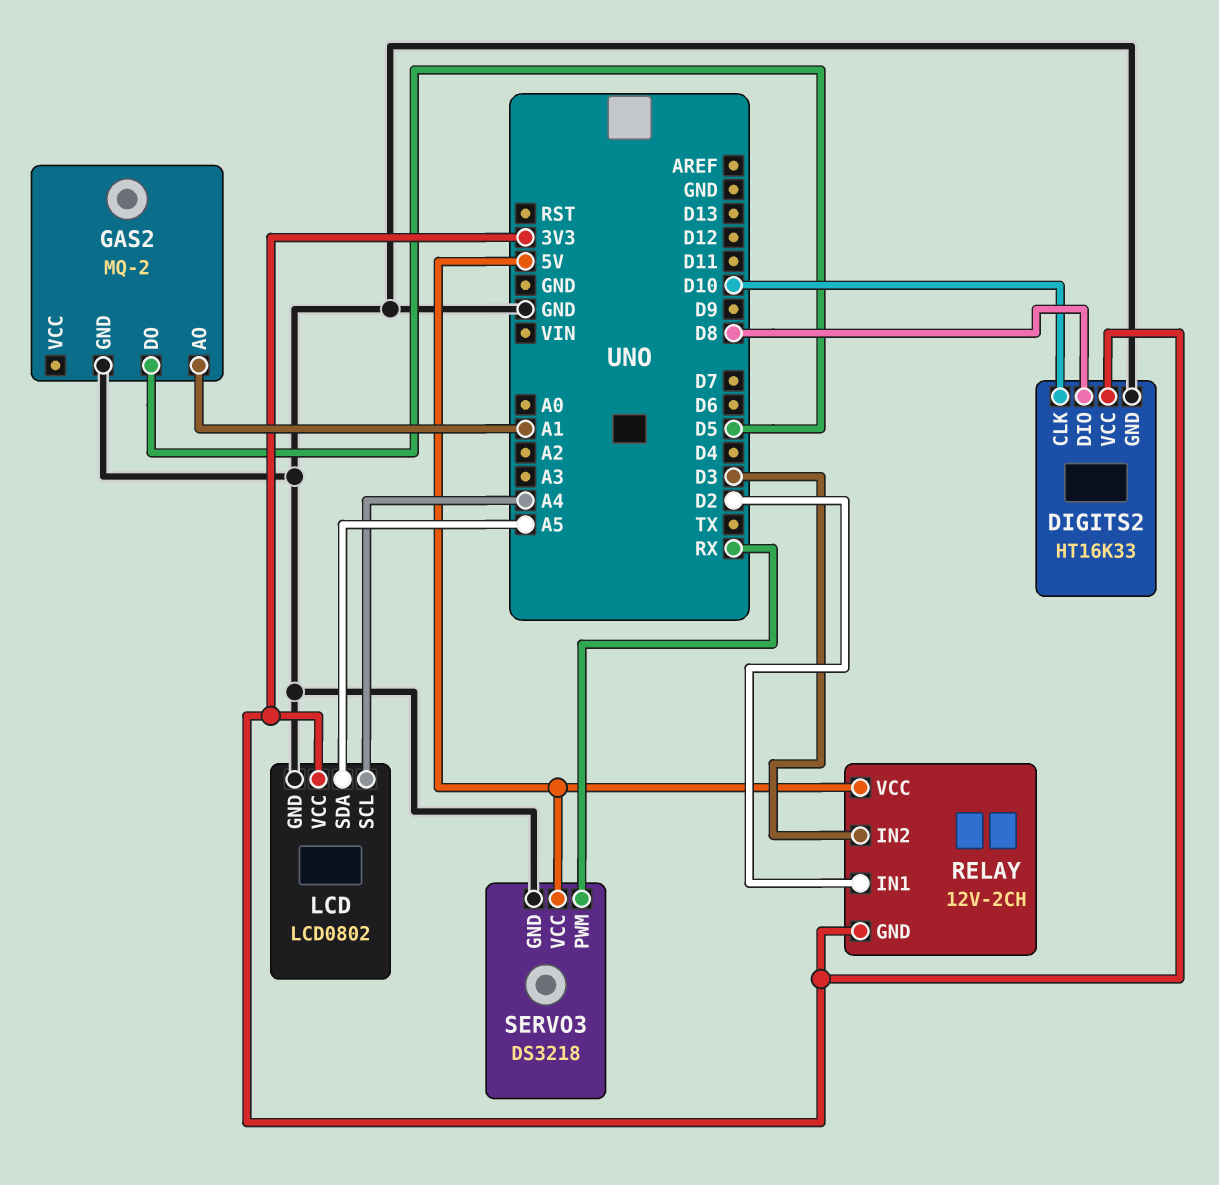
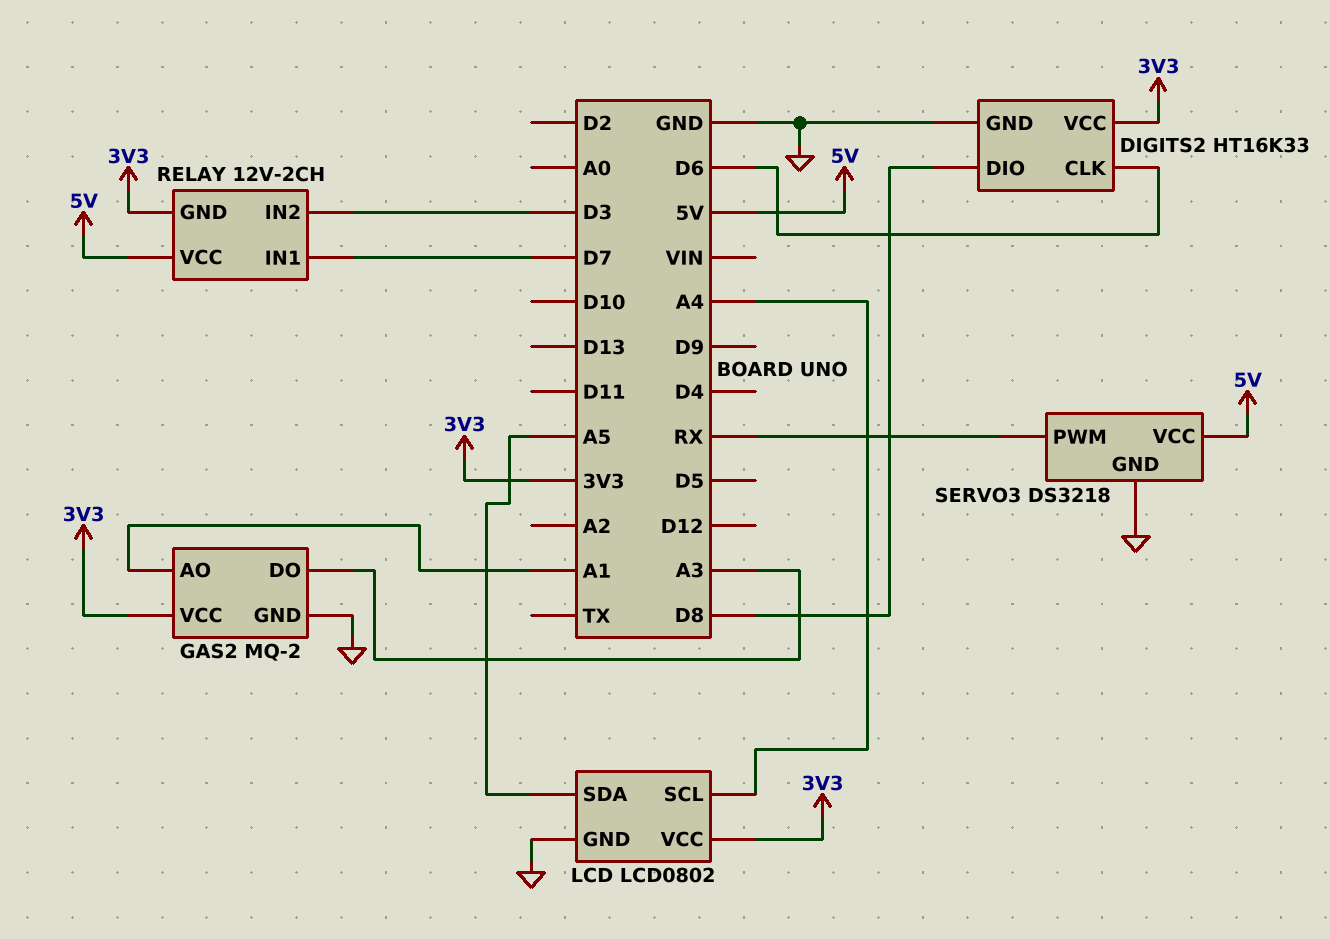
DIGITS2 pin CLK: D10 -> D6
GAS2 pin DO: D5 -> A3
GAS2 pin VCC: none -> 3V3
RELAY pin IN1: D2 -> D7

